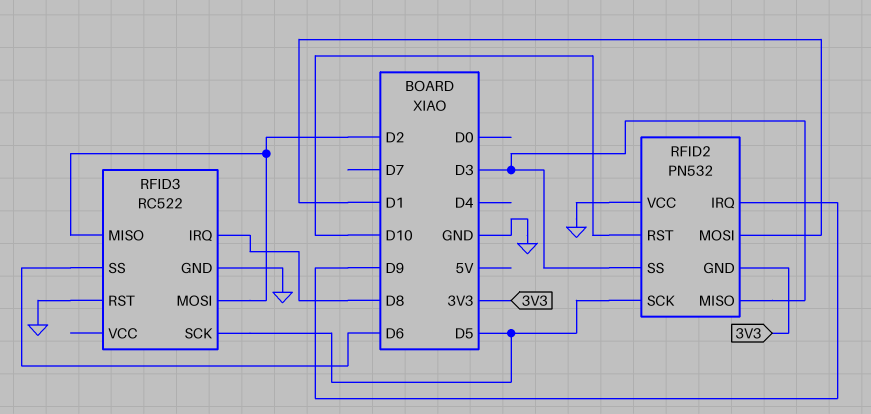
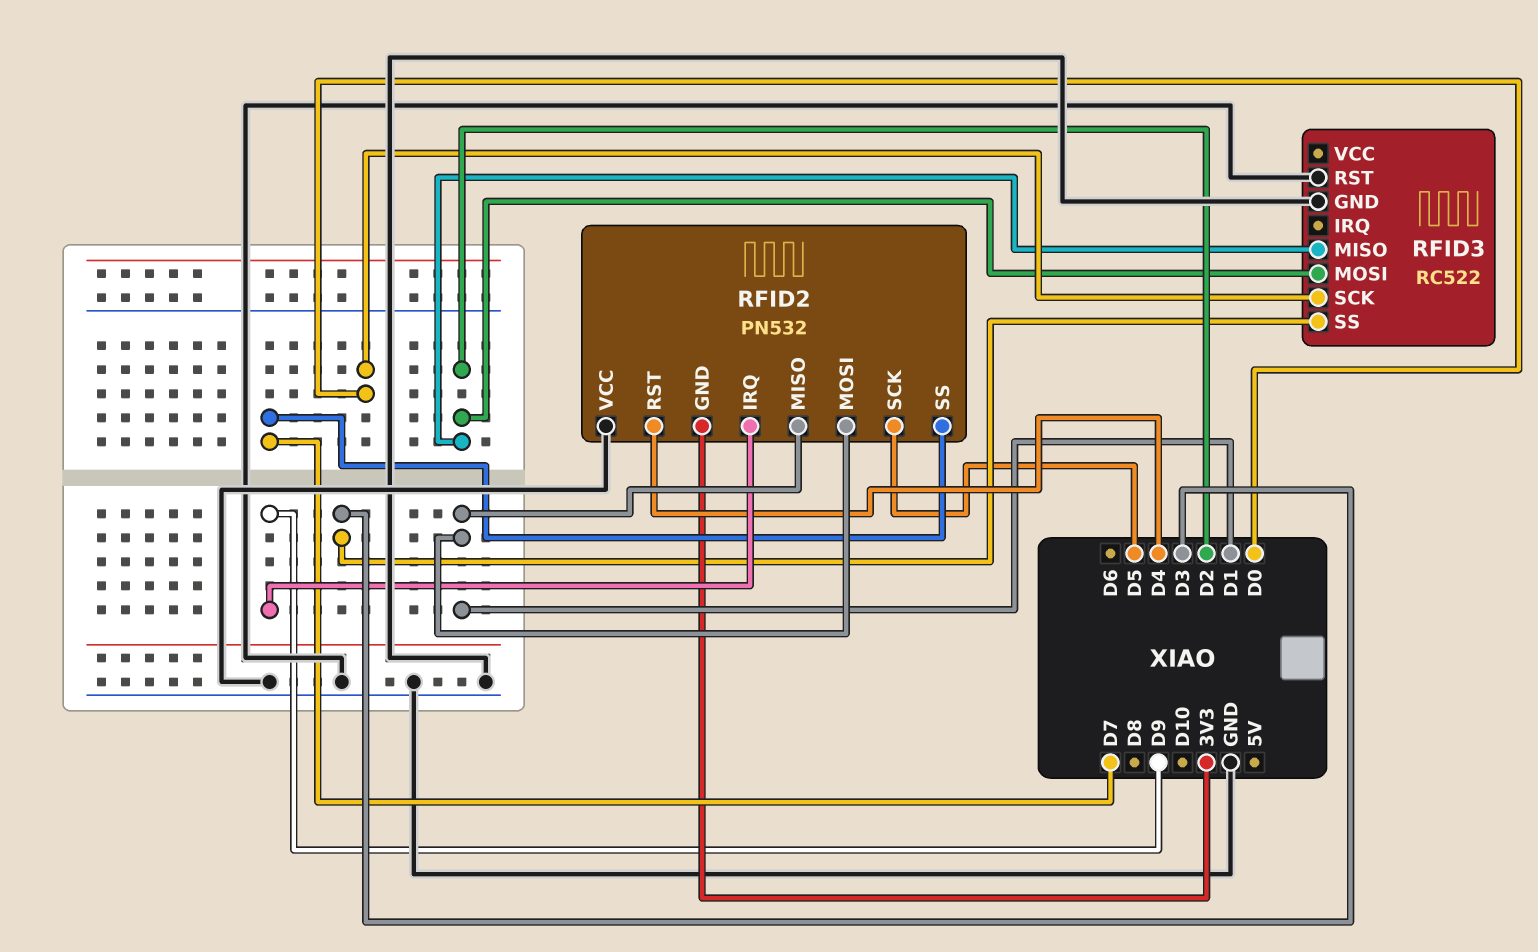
RFID2 pin MISO: D3 -> D1
RFID2 pin RST: D10 -> D4
RFID2 pin SS: D3 -> D7
RFID3 pin IRQ: D8 -> none
RFID3 pin SCK: D5 -> D0
RFID3 pin SS: D6 -> D3

